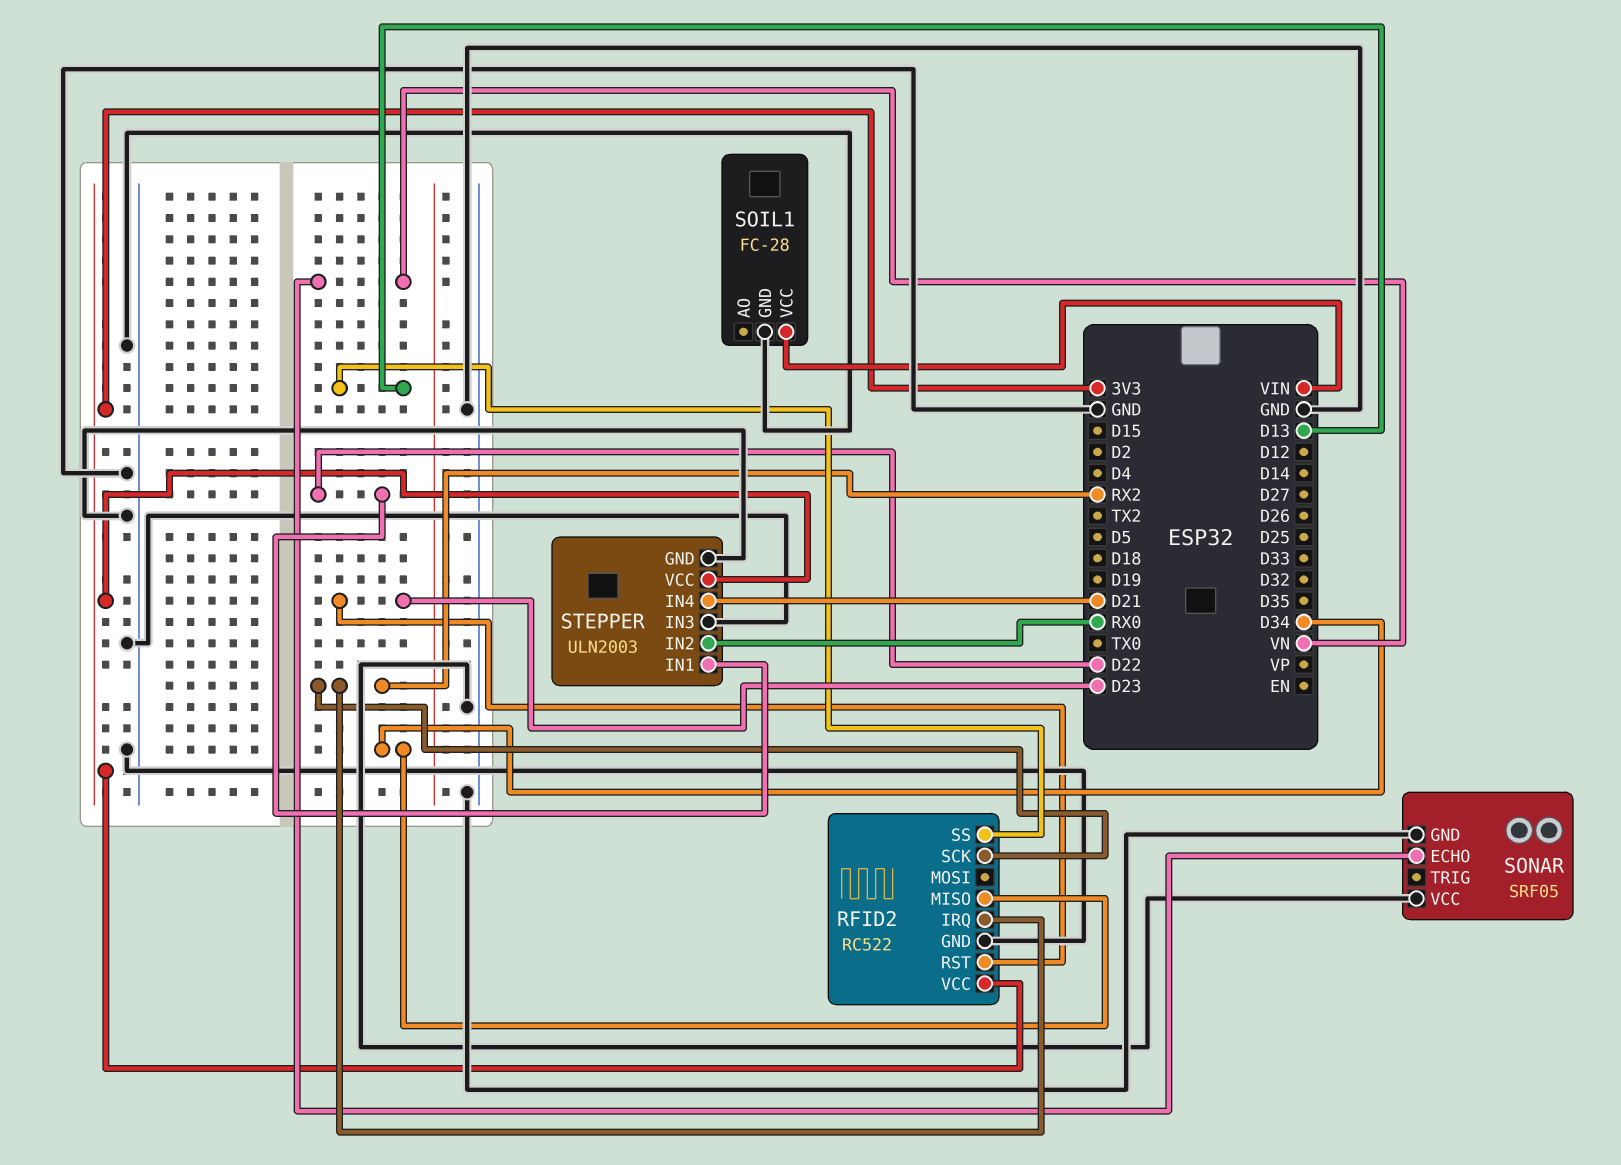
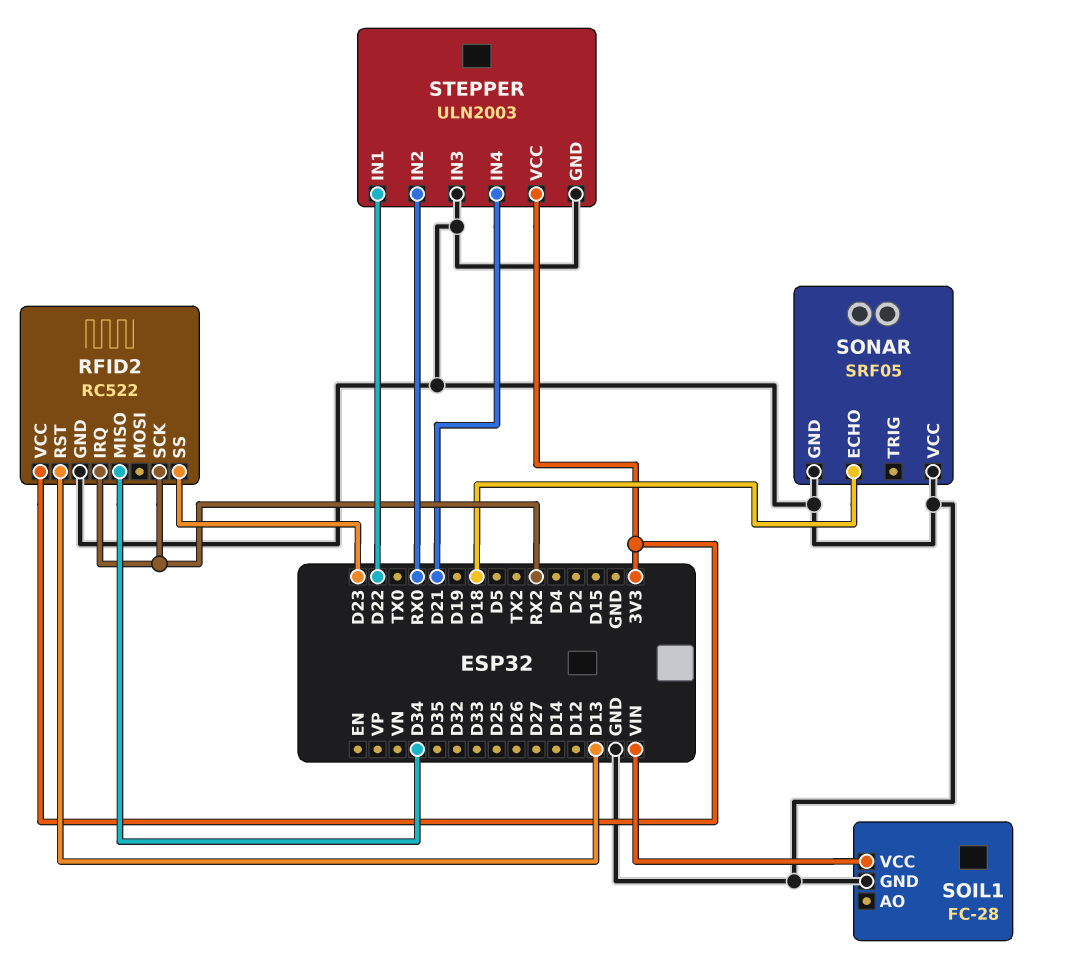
RFID2 pin RST: D23 -> D13
RFID2 pin SS: D13 -> D23
SONAR pin ECHO: VN -> D18

